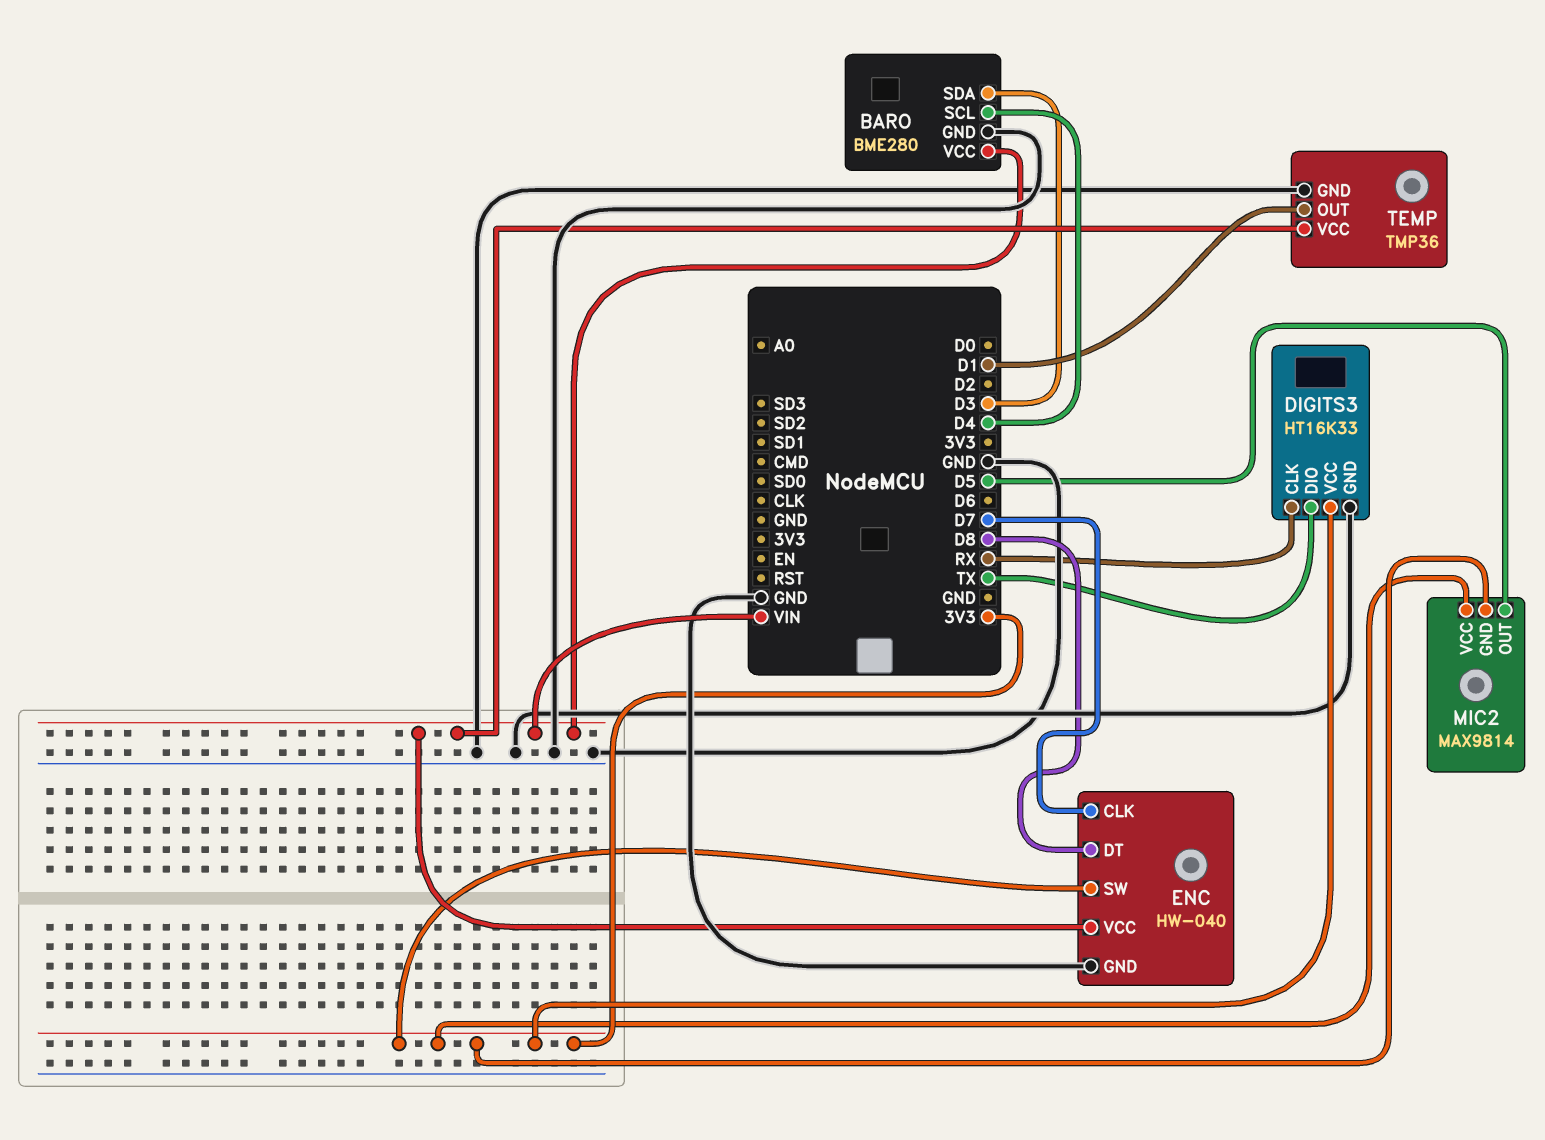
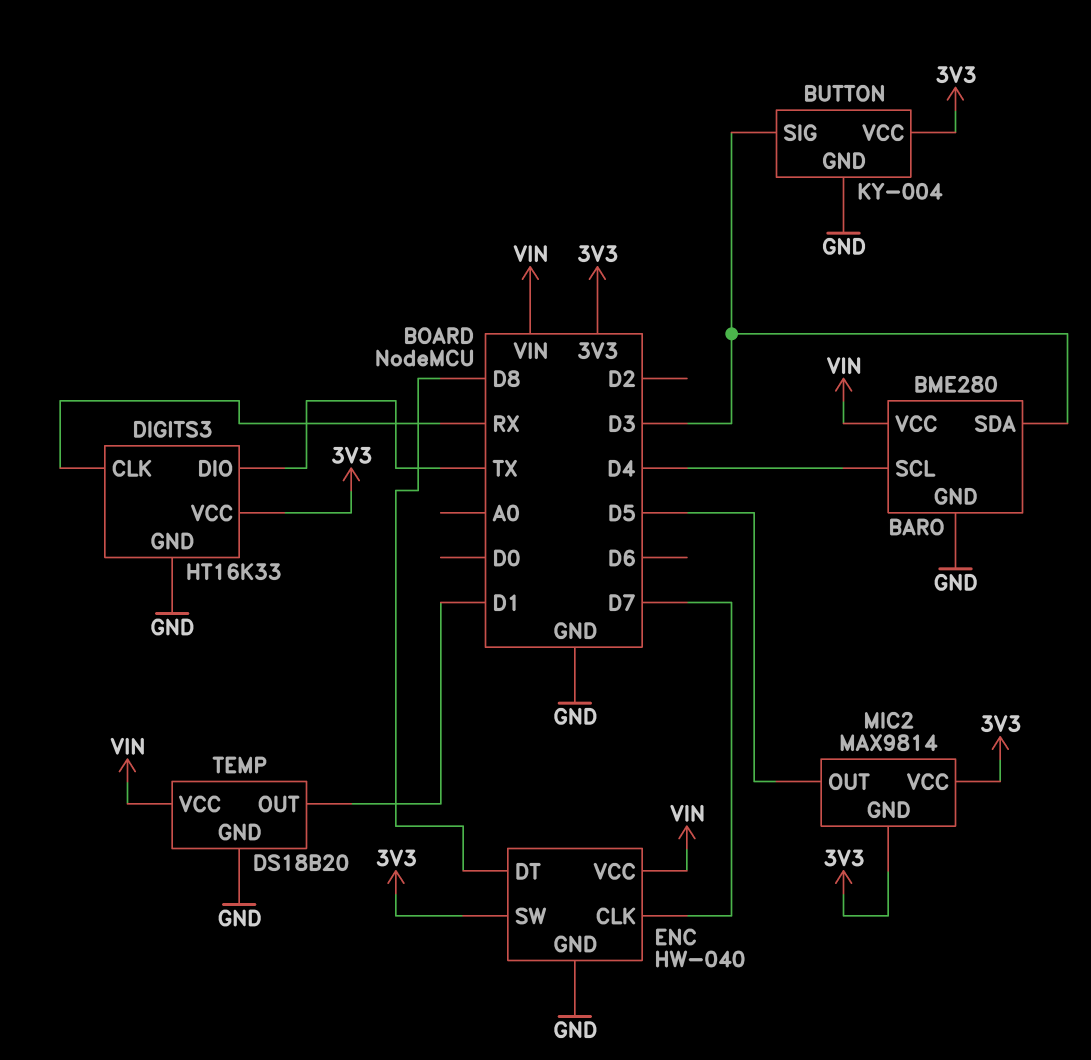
BUTTON: none -> KY-004
BUTTON pin GND: none -> GND
BUTTON pin SIG: none -> D3
BUTTON pin VCC: none -> 3V3
TEMP: TMP36 -> DS18B20

